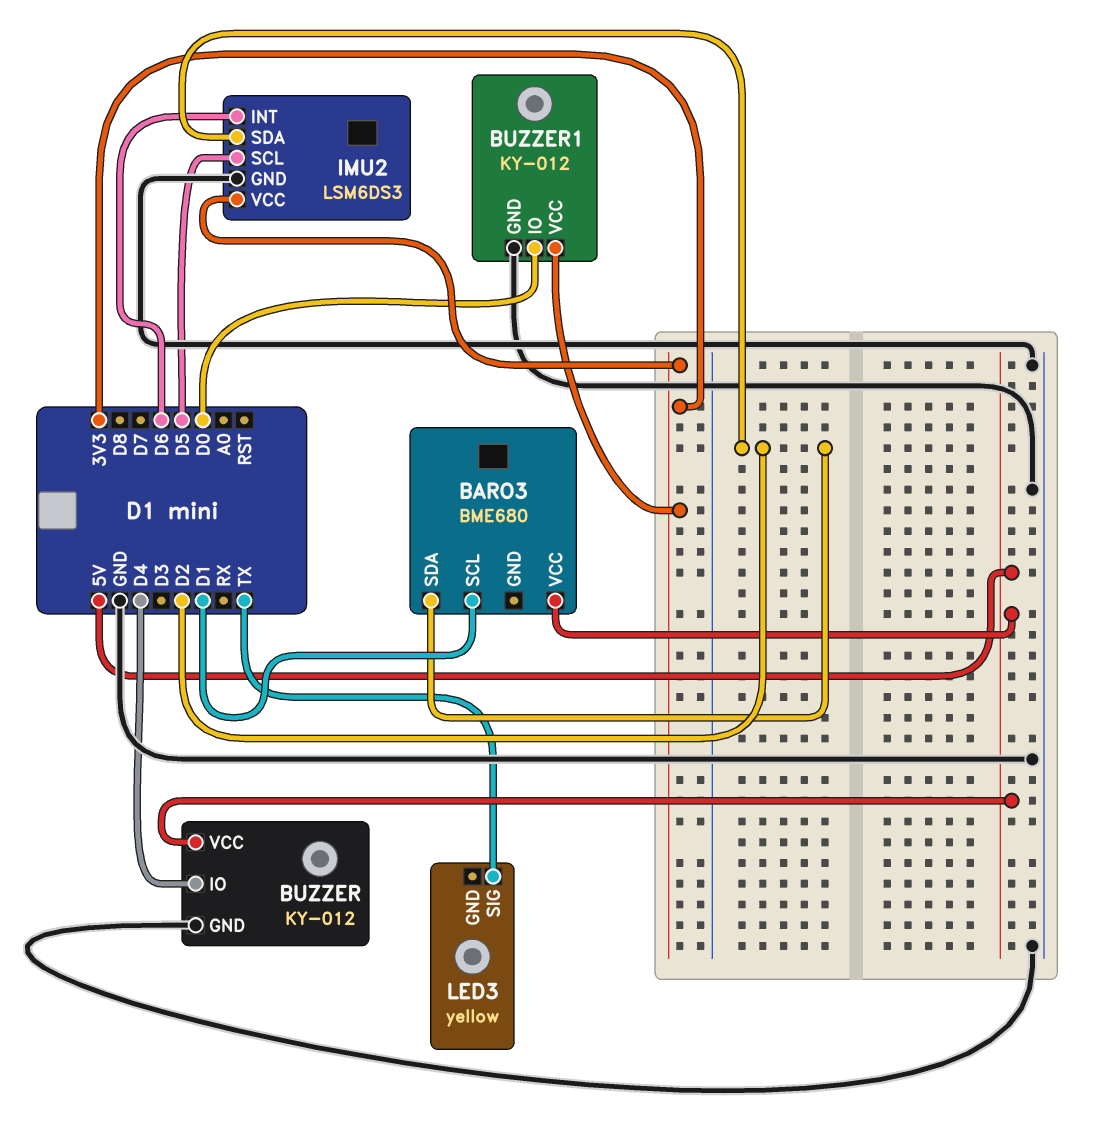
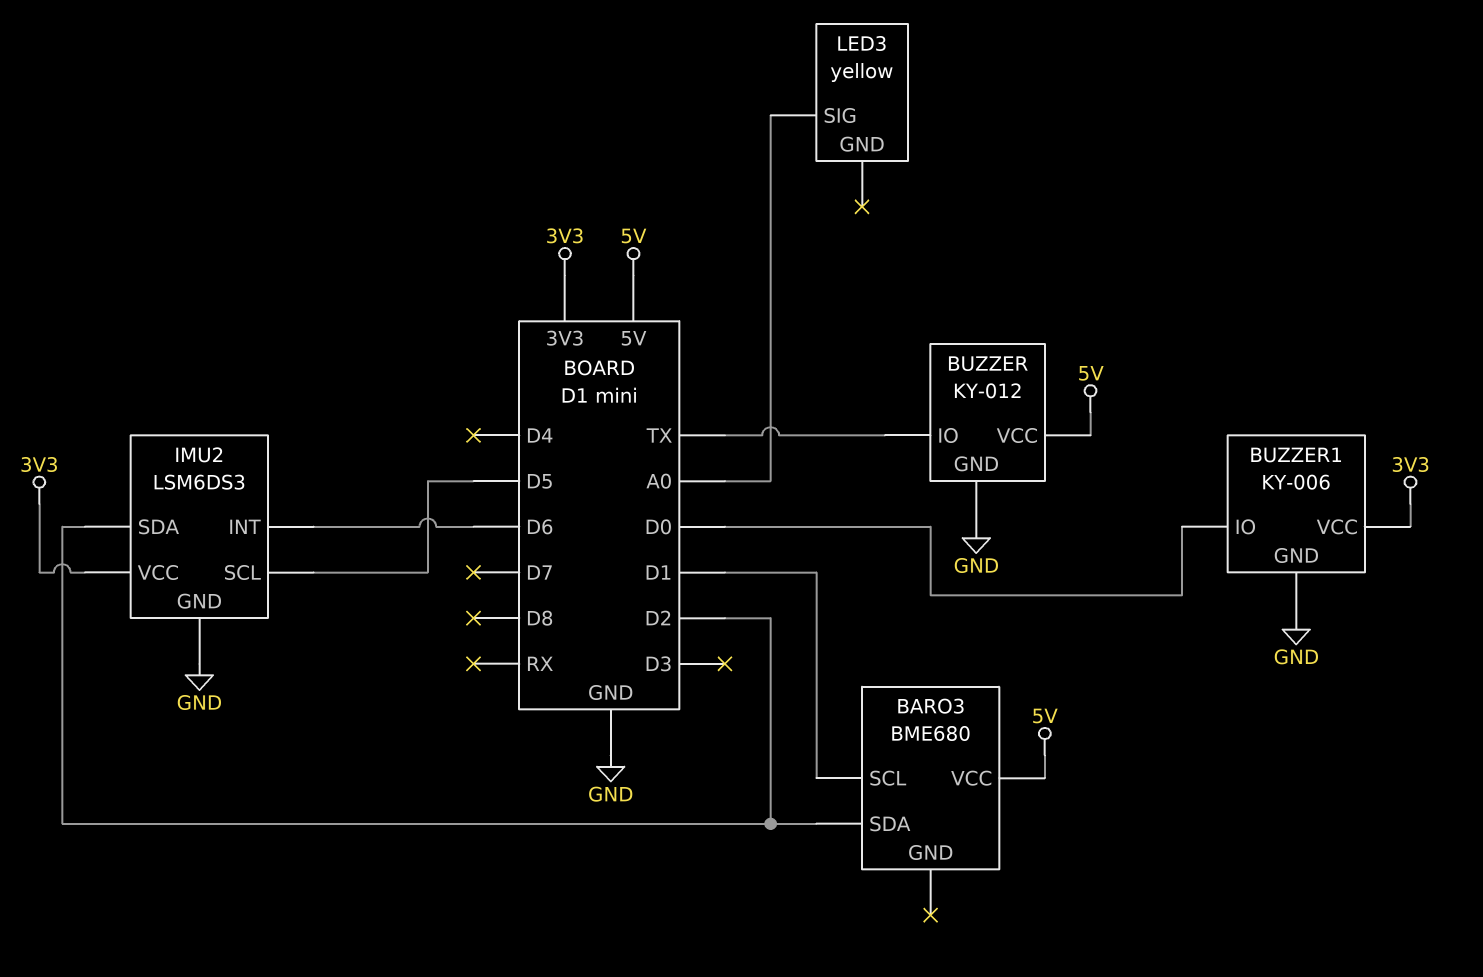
BUZZER pin IO: D4 -> TX
BUZZER1: KY-012 -> KY-006
LED3 pin SIG: TX -> A0

